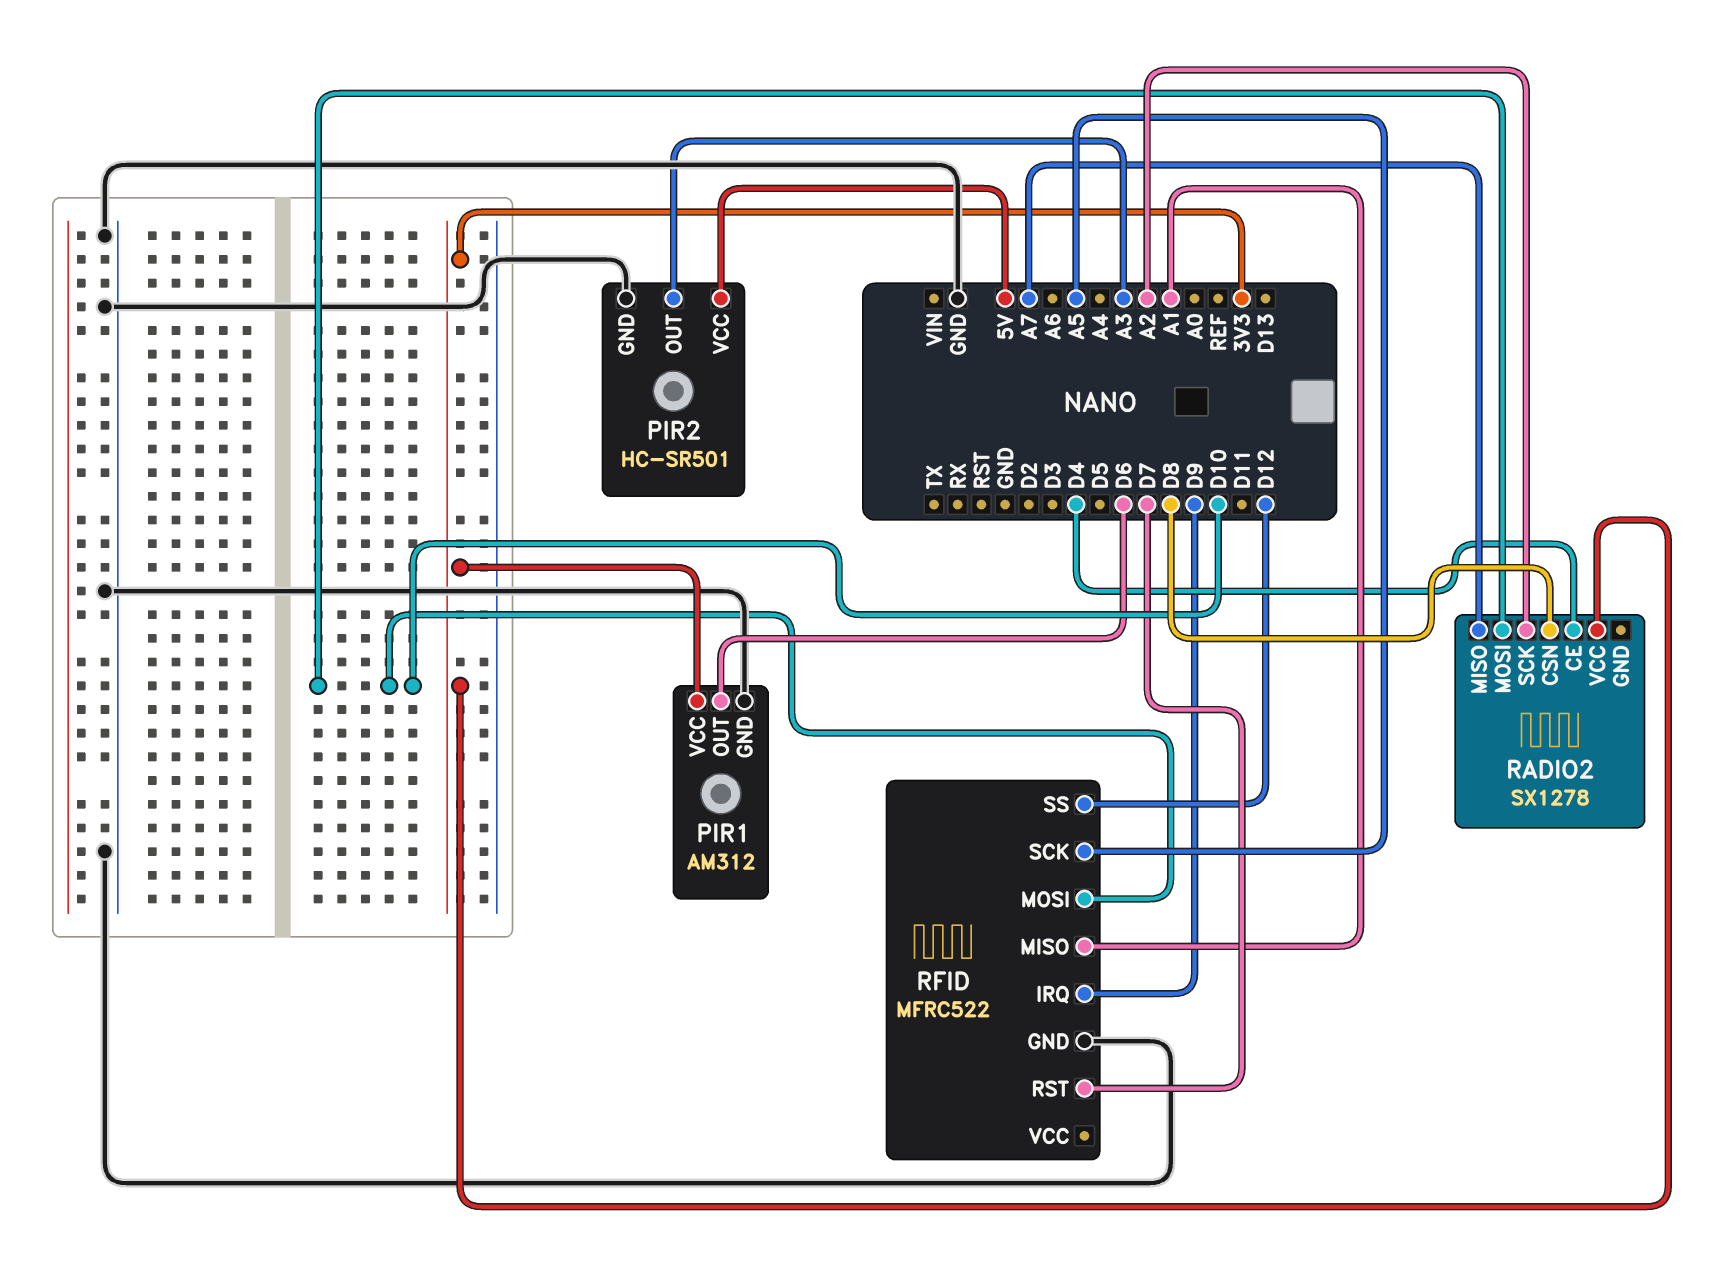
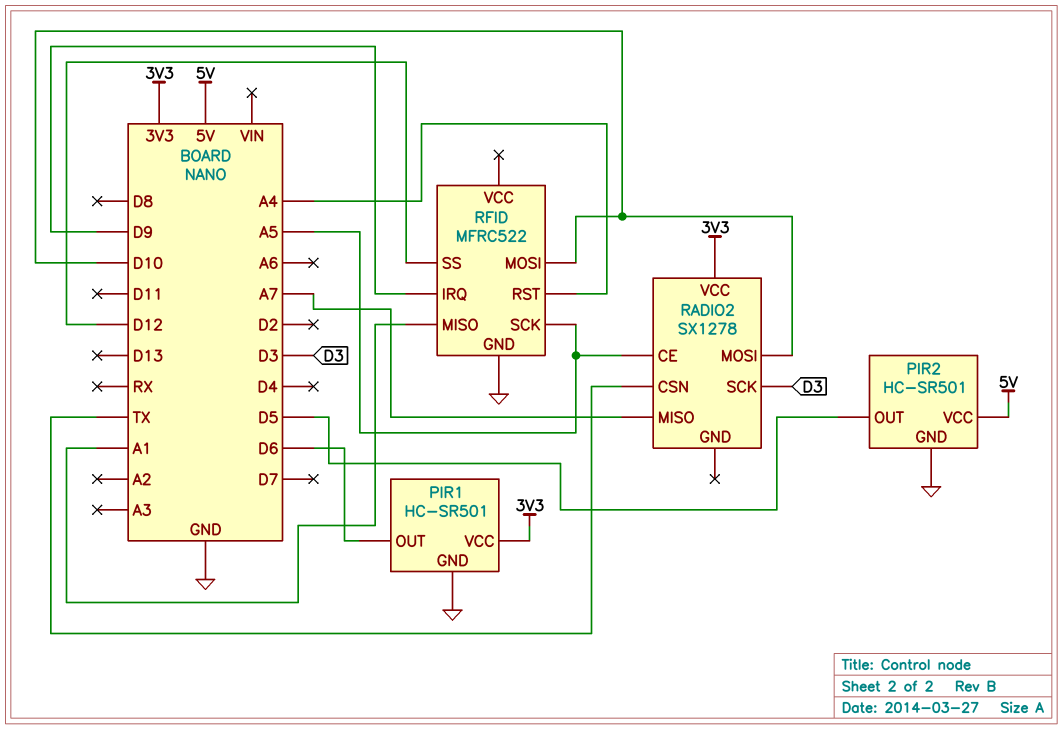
PIR1: AM312 -> HC-SR501
PIR2 pin OUT: A3 -> D5
RADIO2 pin CE: D4 -> A5
RADIO2 pin CSN: D8 -> TX
RADIO2 pin SCK: A2 -> D3
RFID pin RST: D7 -> A4

